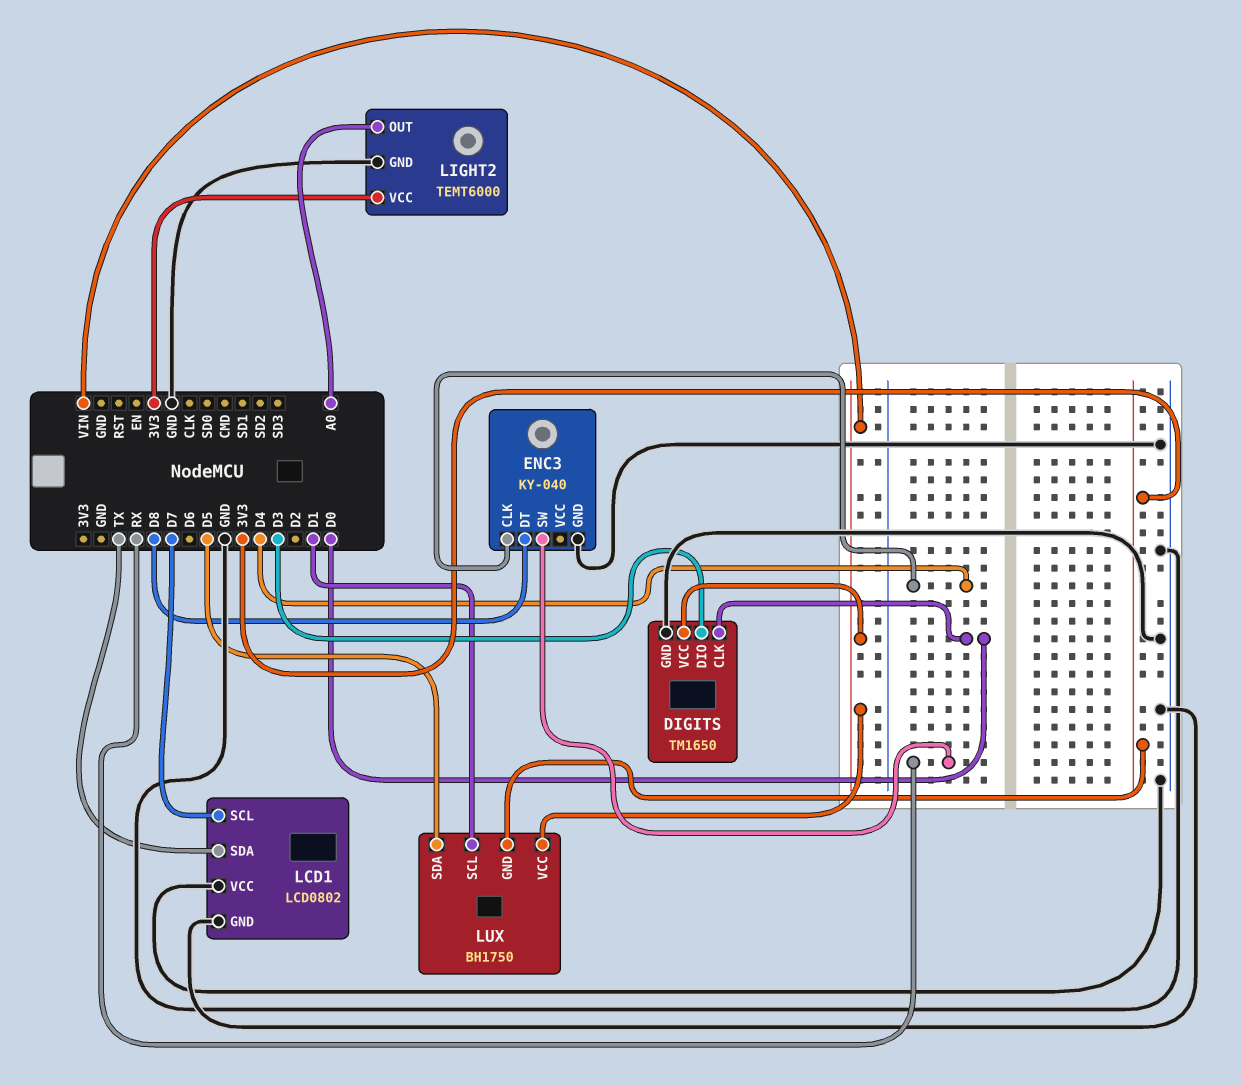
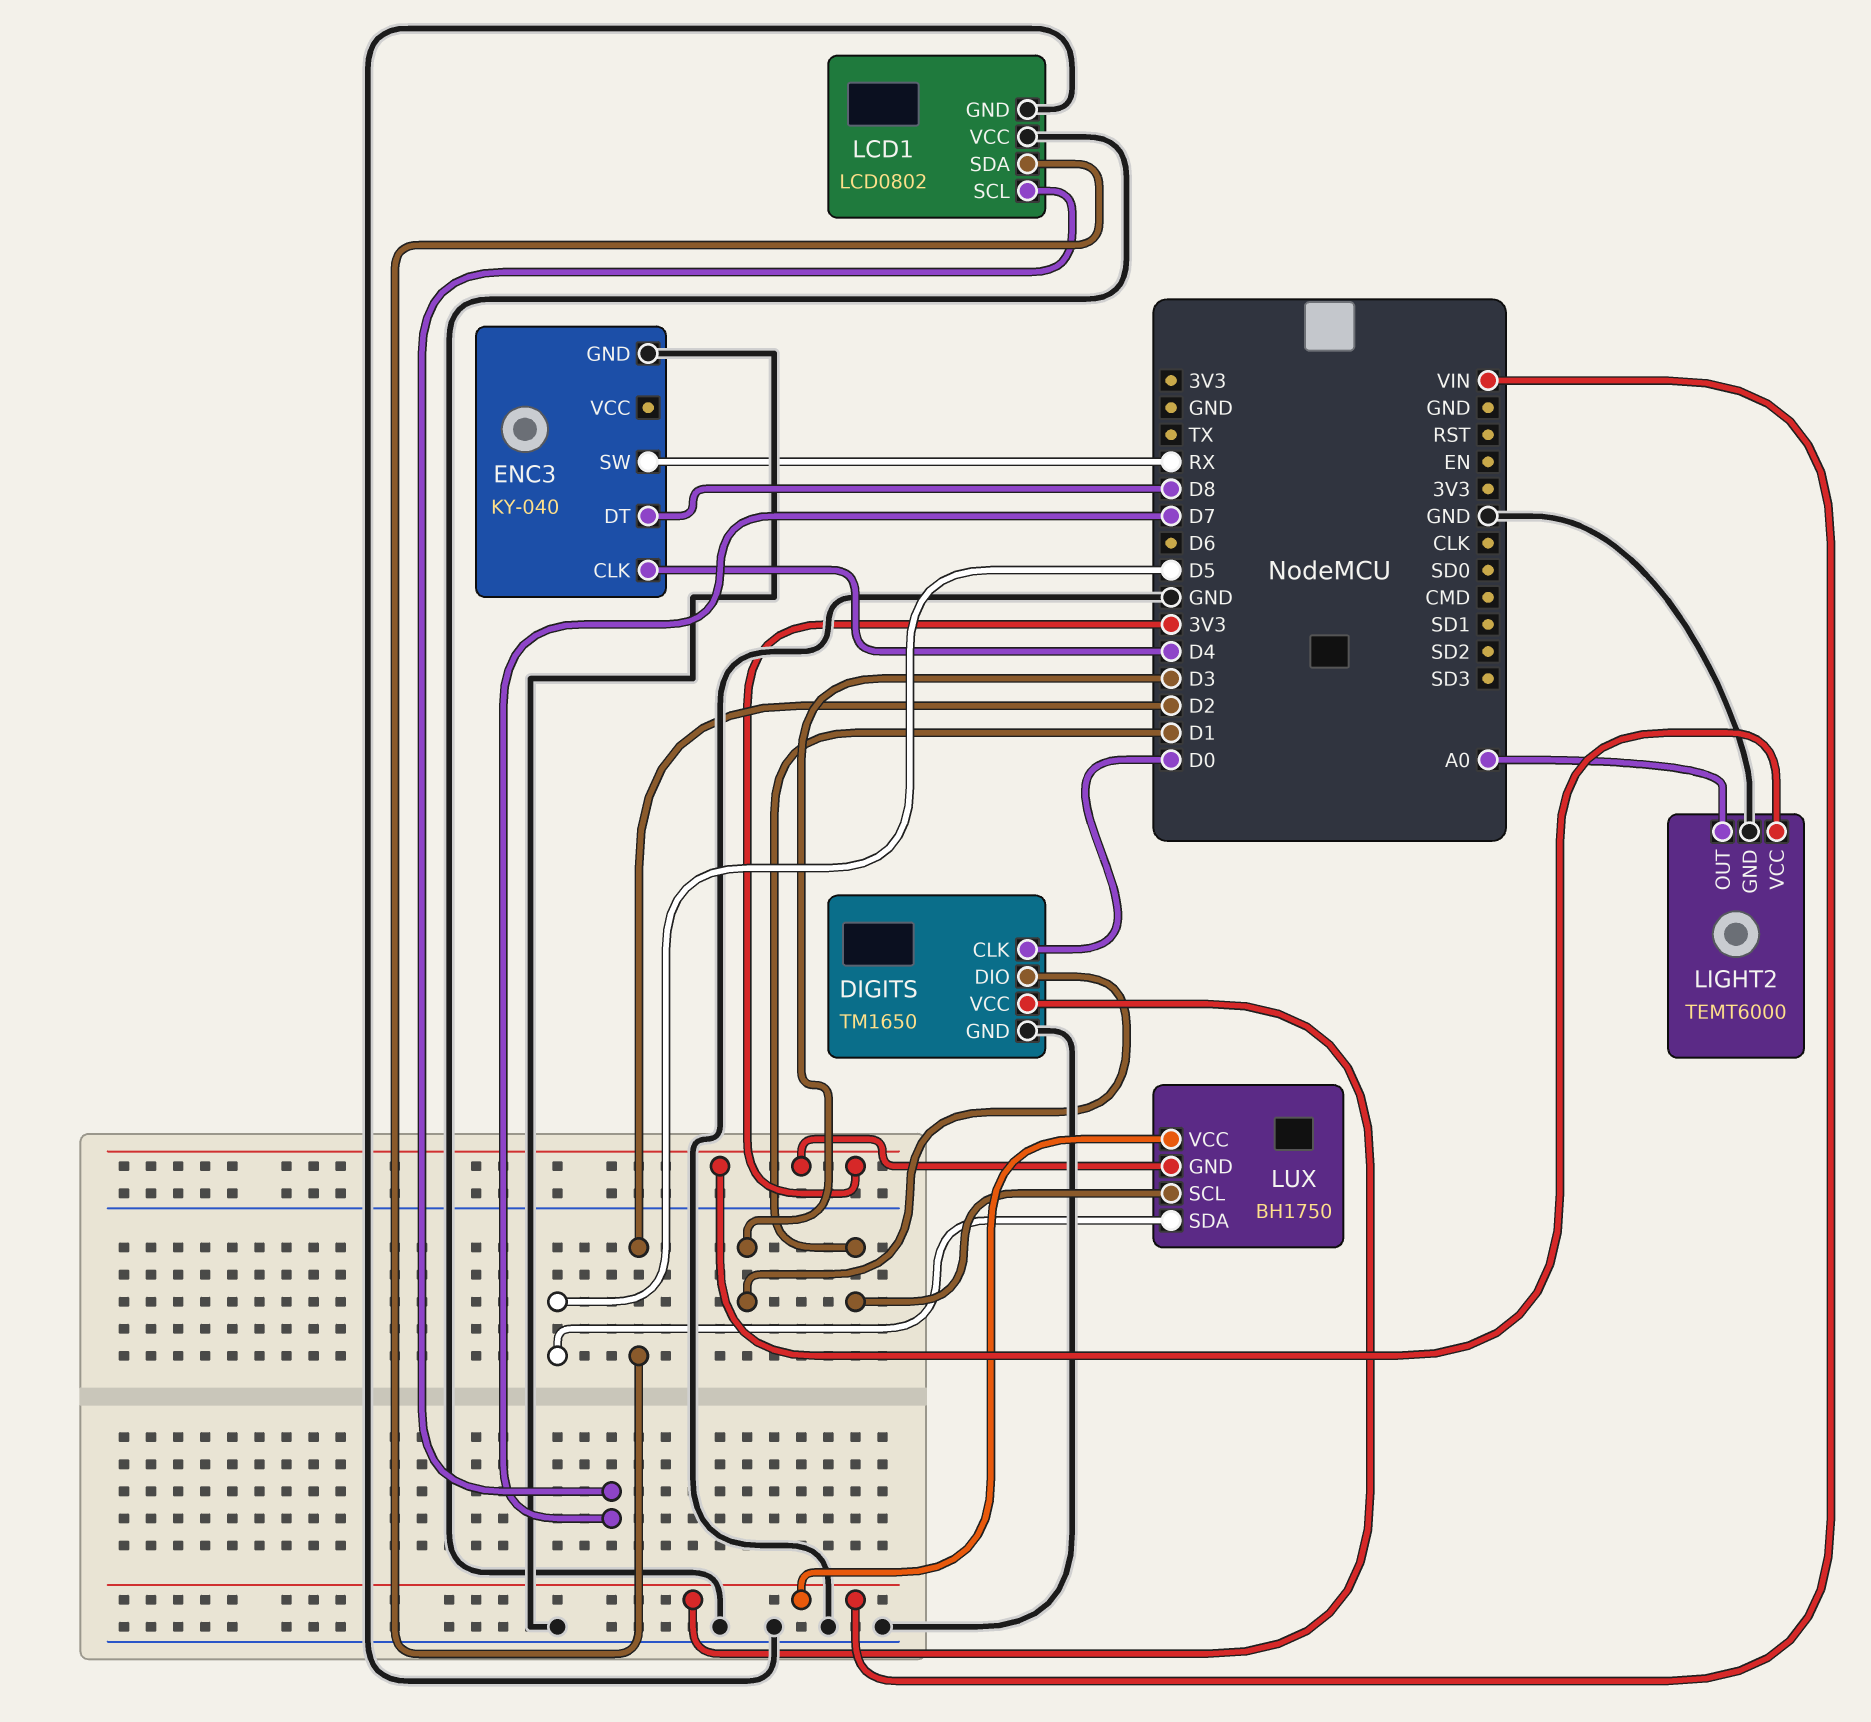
LCD1 pin SDA: TX -> D2

